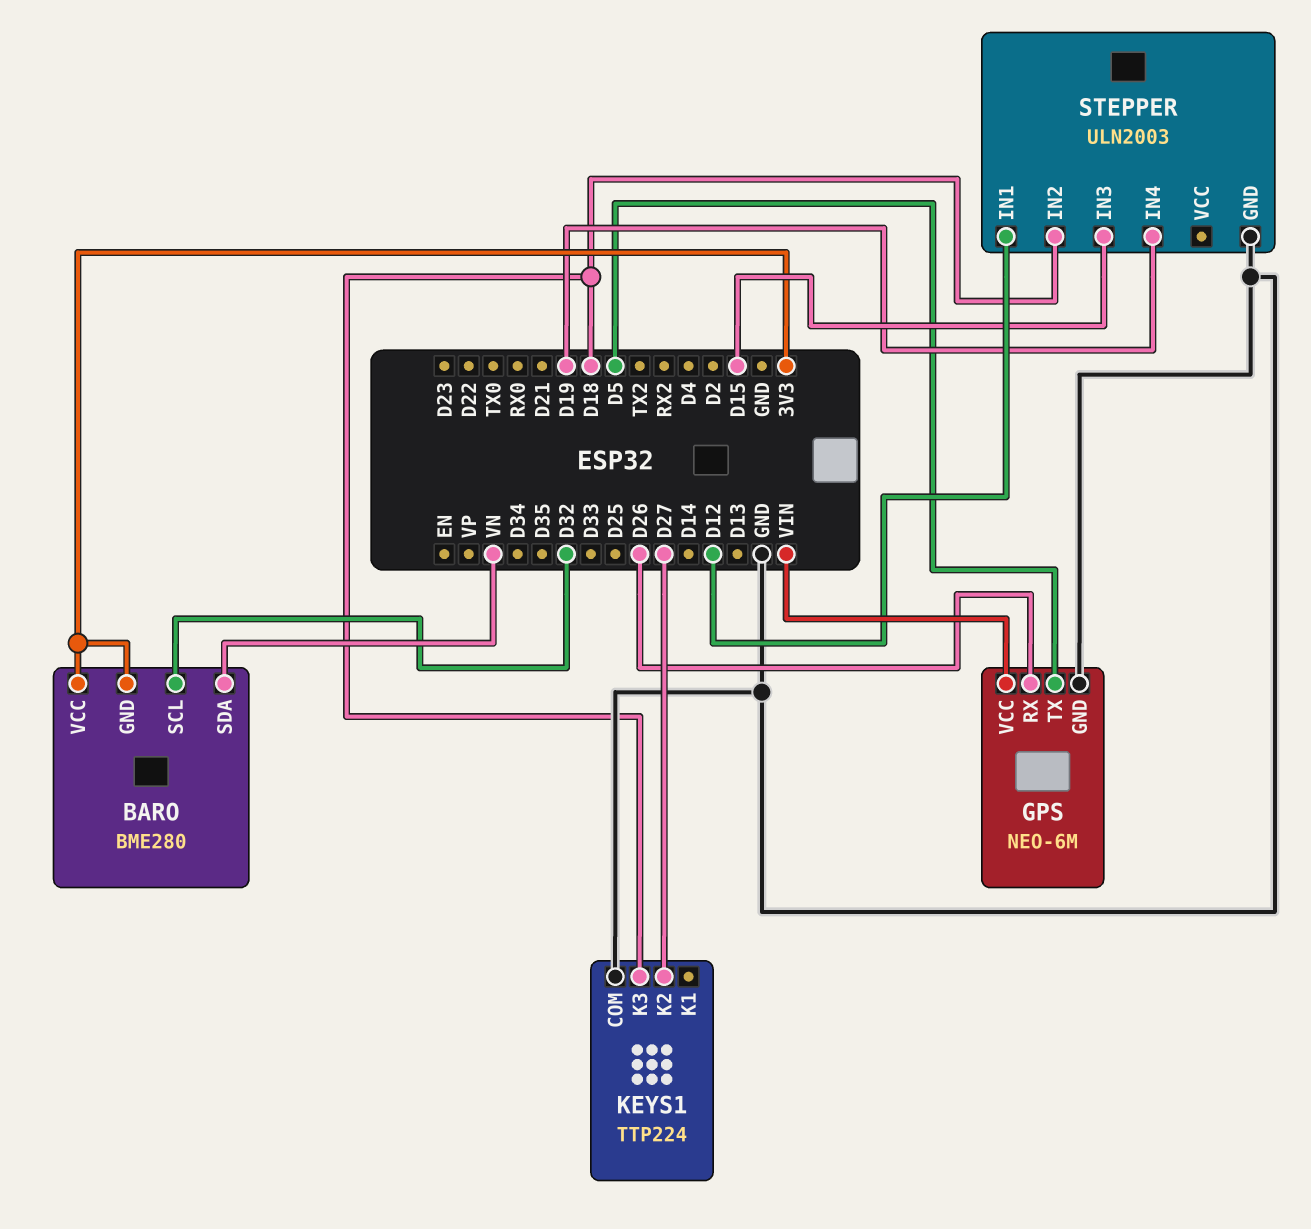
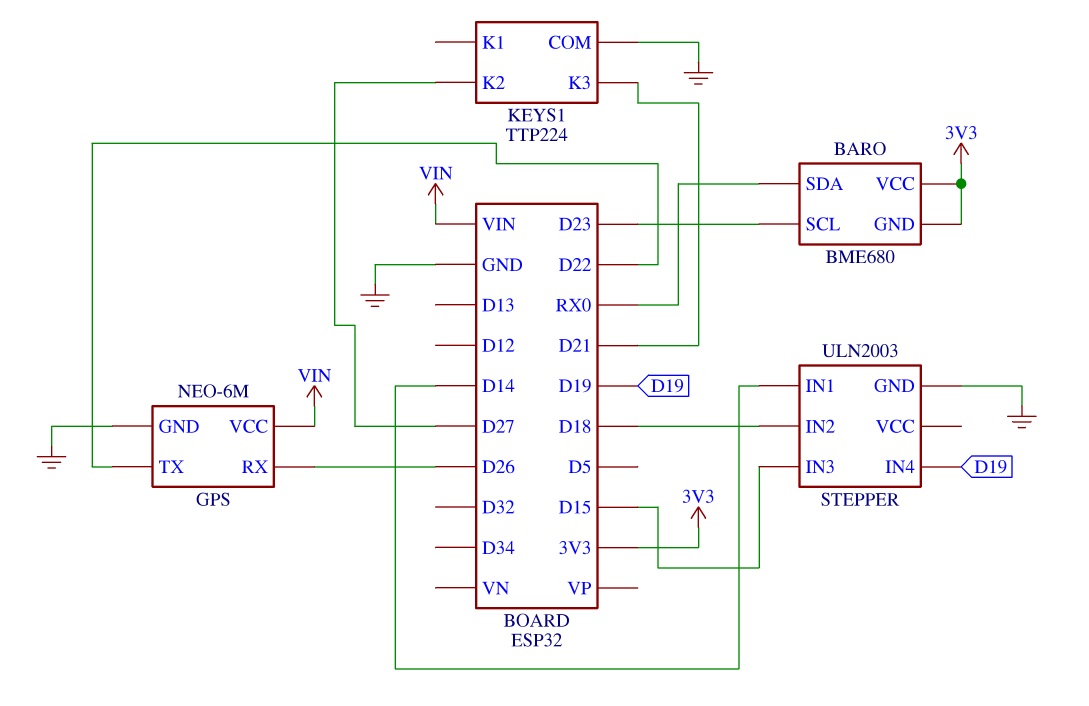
BARO: BME280 -> BME680
BARO pin SCL: D32 -> D23
BARO pin SDA: VN -> RX0
GPS pin TX: D5 -> D22
KEYS1 pin K3: D18 -> D21
STEPPER pin IN1: D12 -> D14

